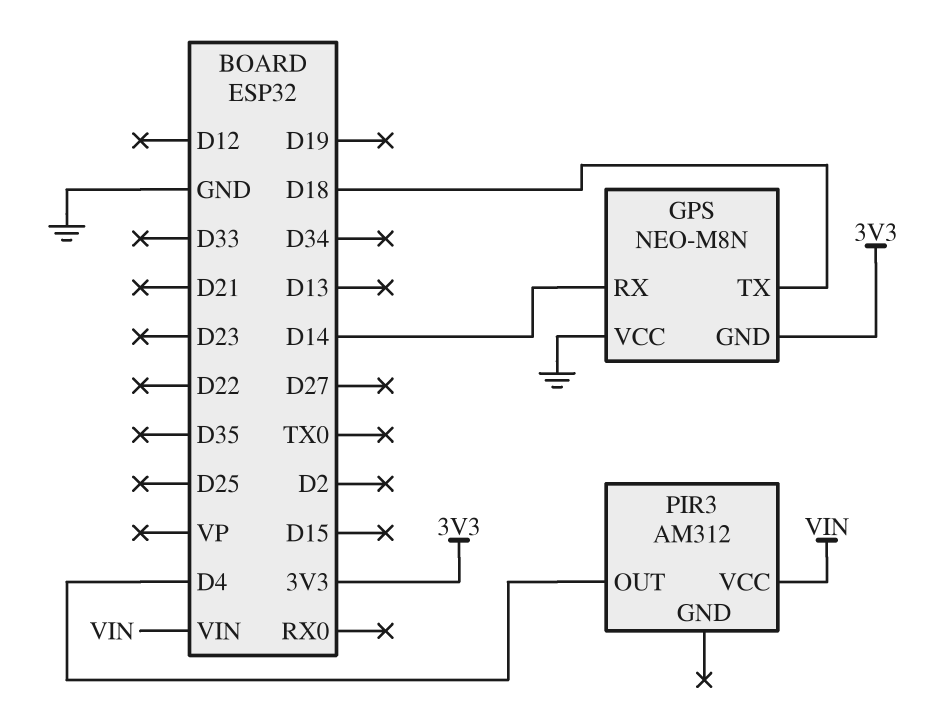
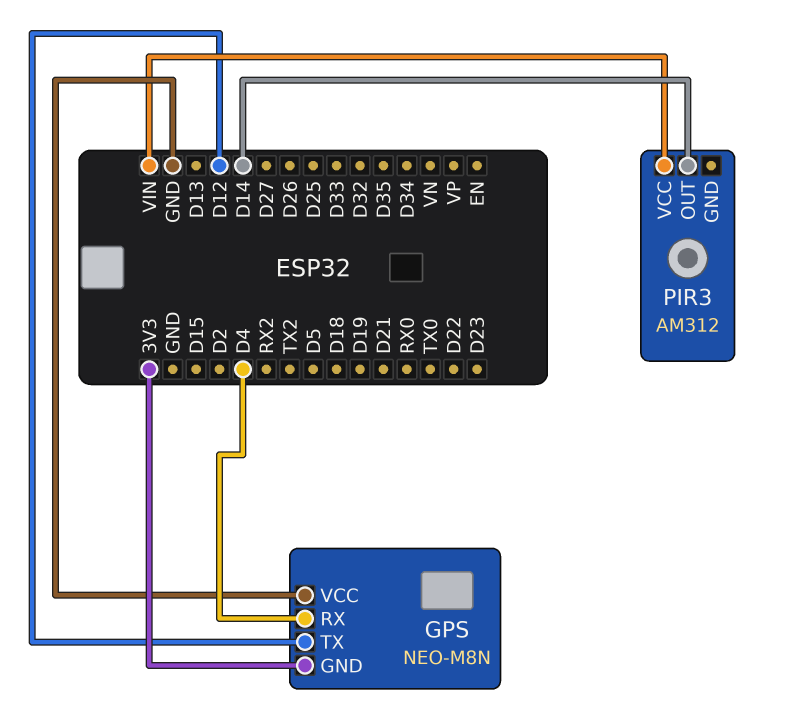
GPS pin RX: D14 -> D4
GPS pin TX: D18 -> D12
PIR3 pin OUT: D4 -> D14

